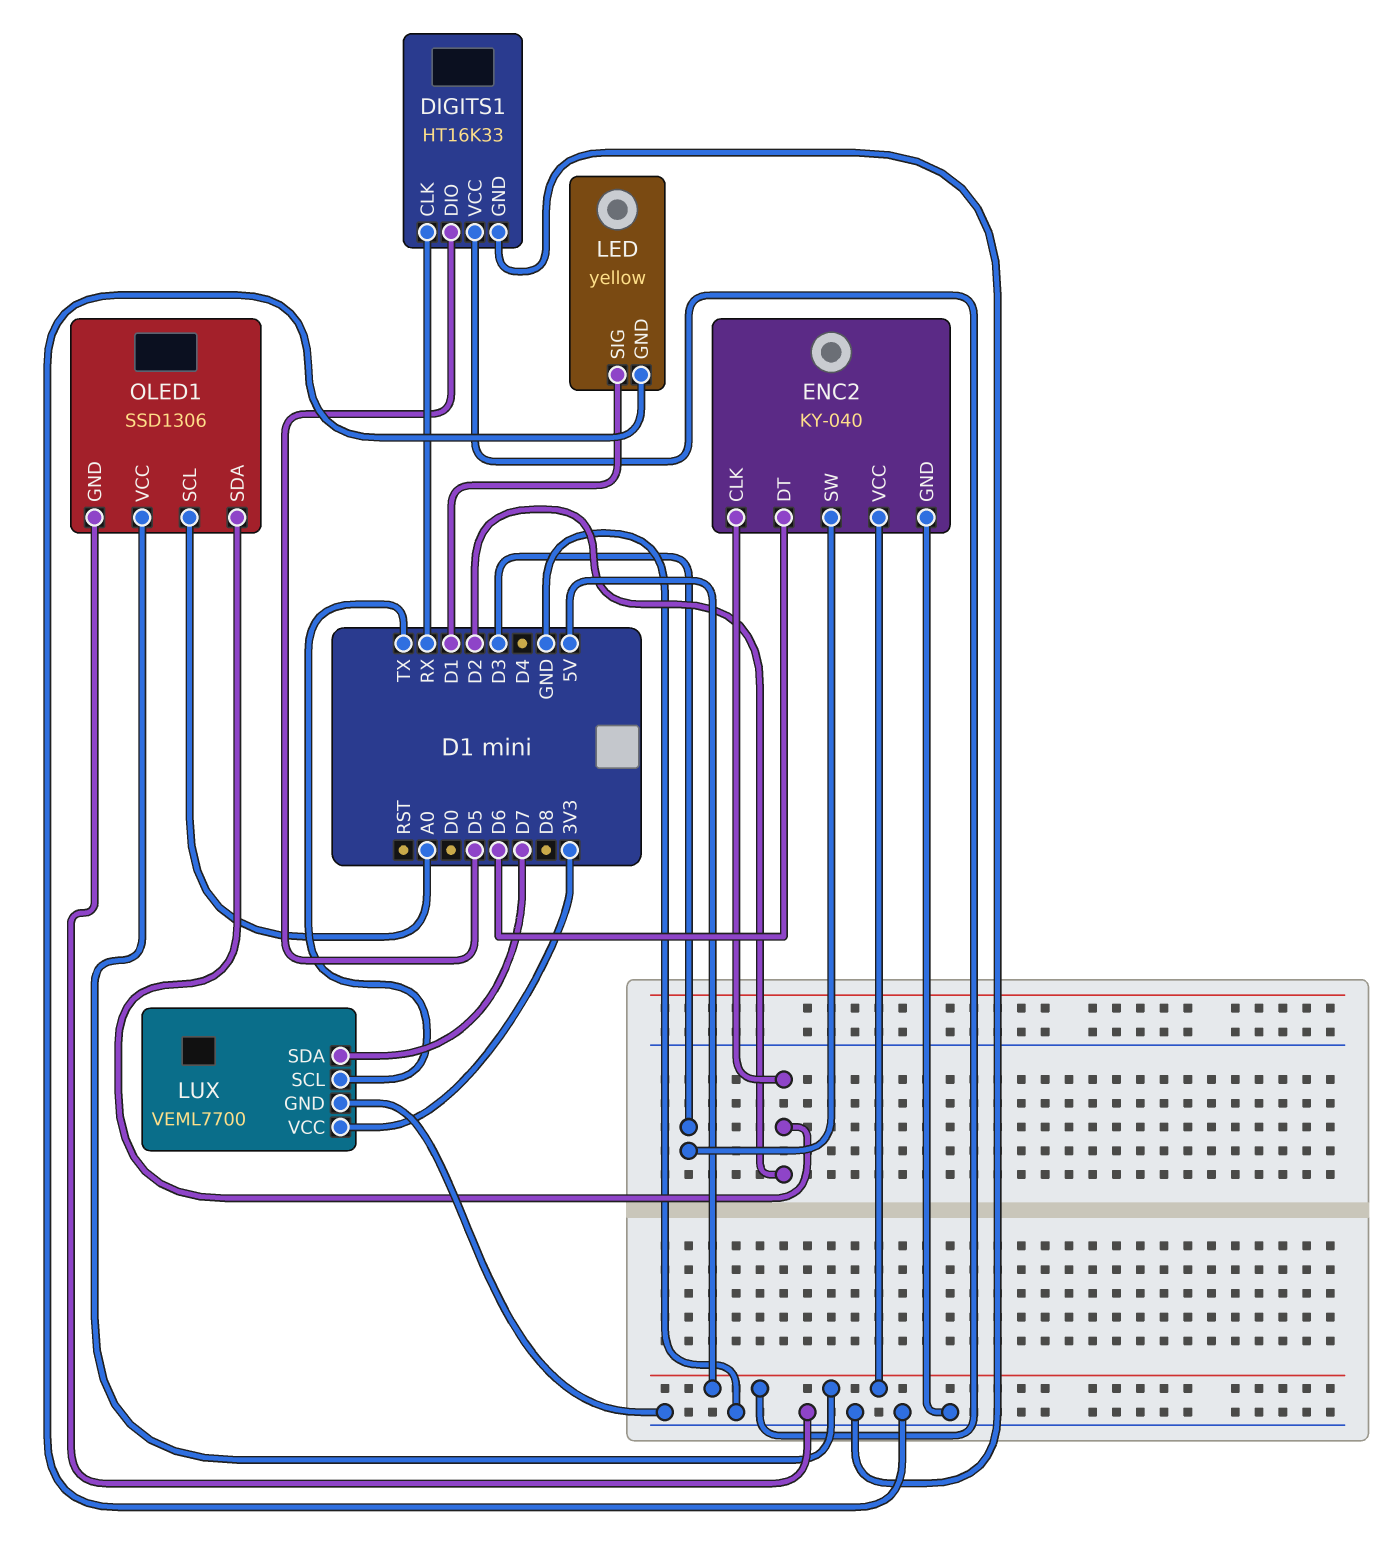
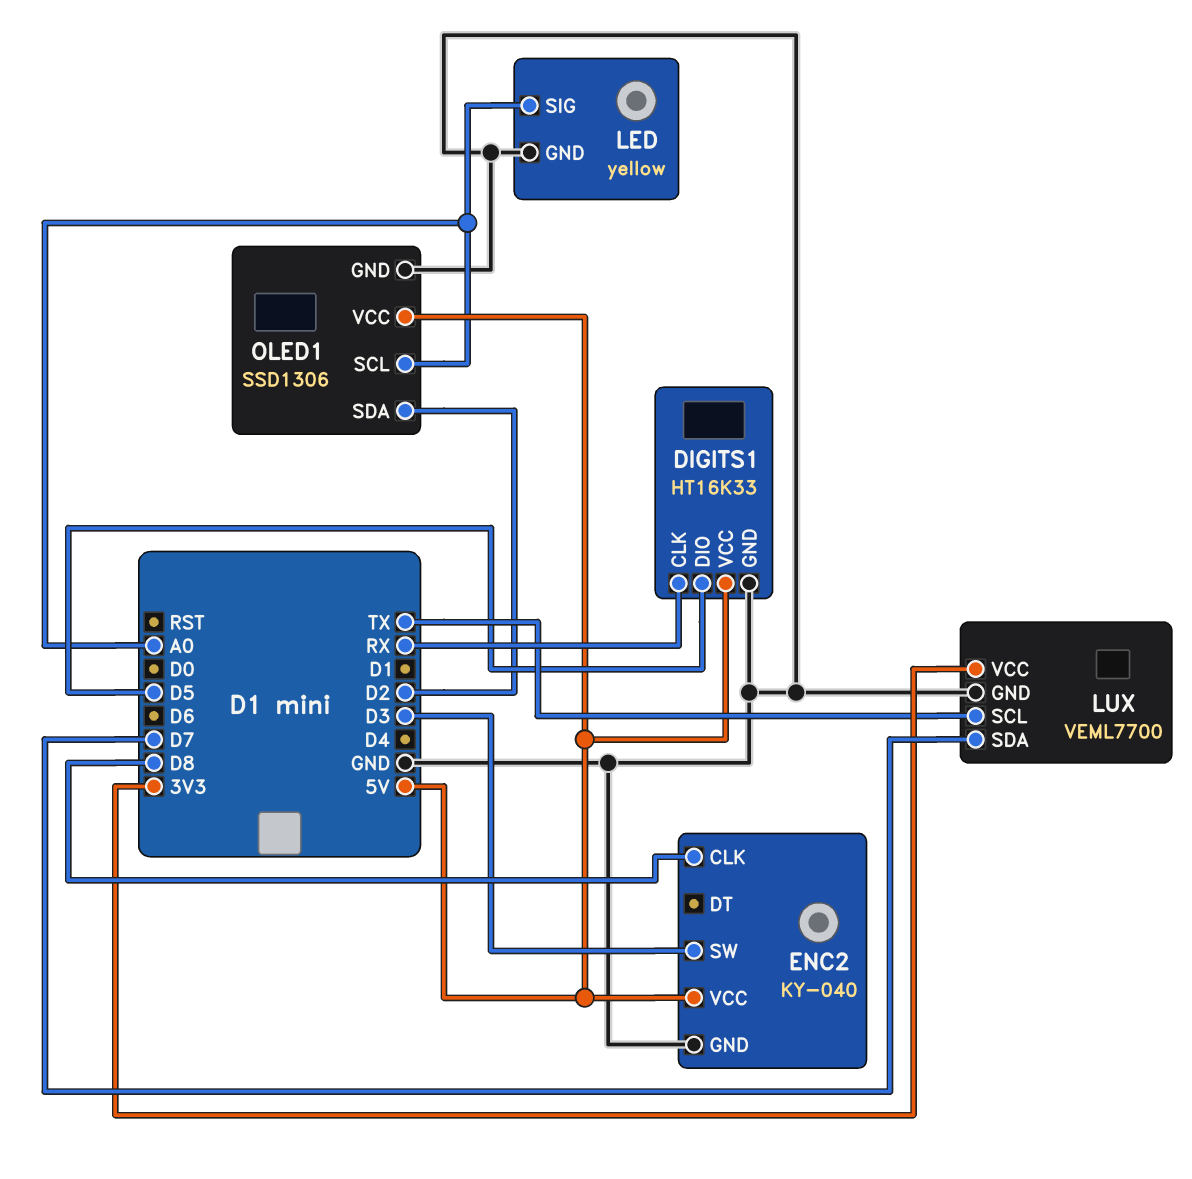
ENC2 pin CLK: D2 -> D8
ENC2 pin DT: D6 -> none
LED pin SIG: D1 -> A0

